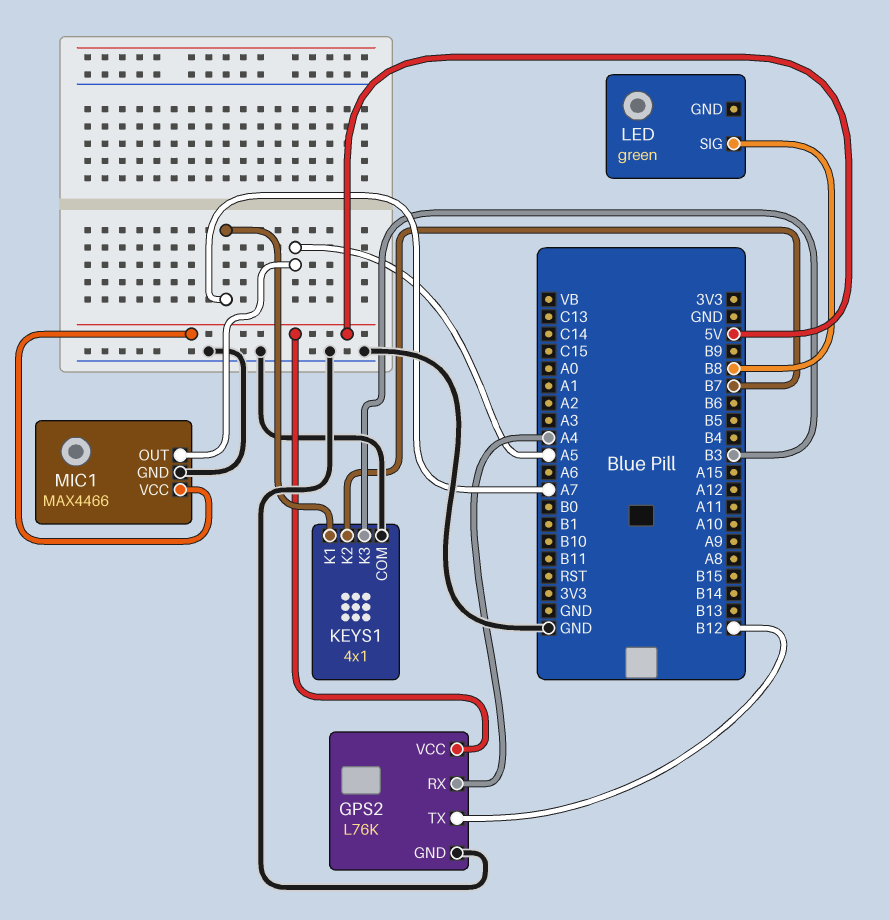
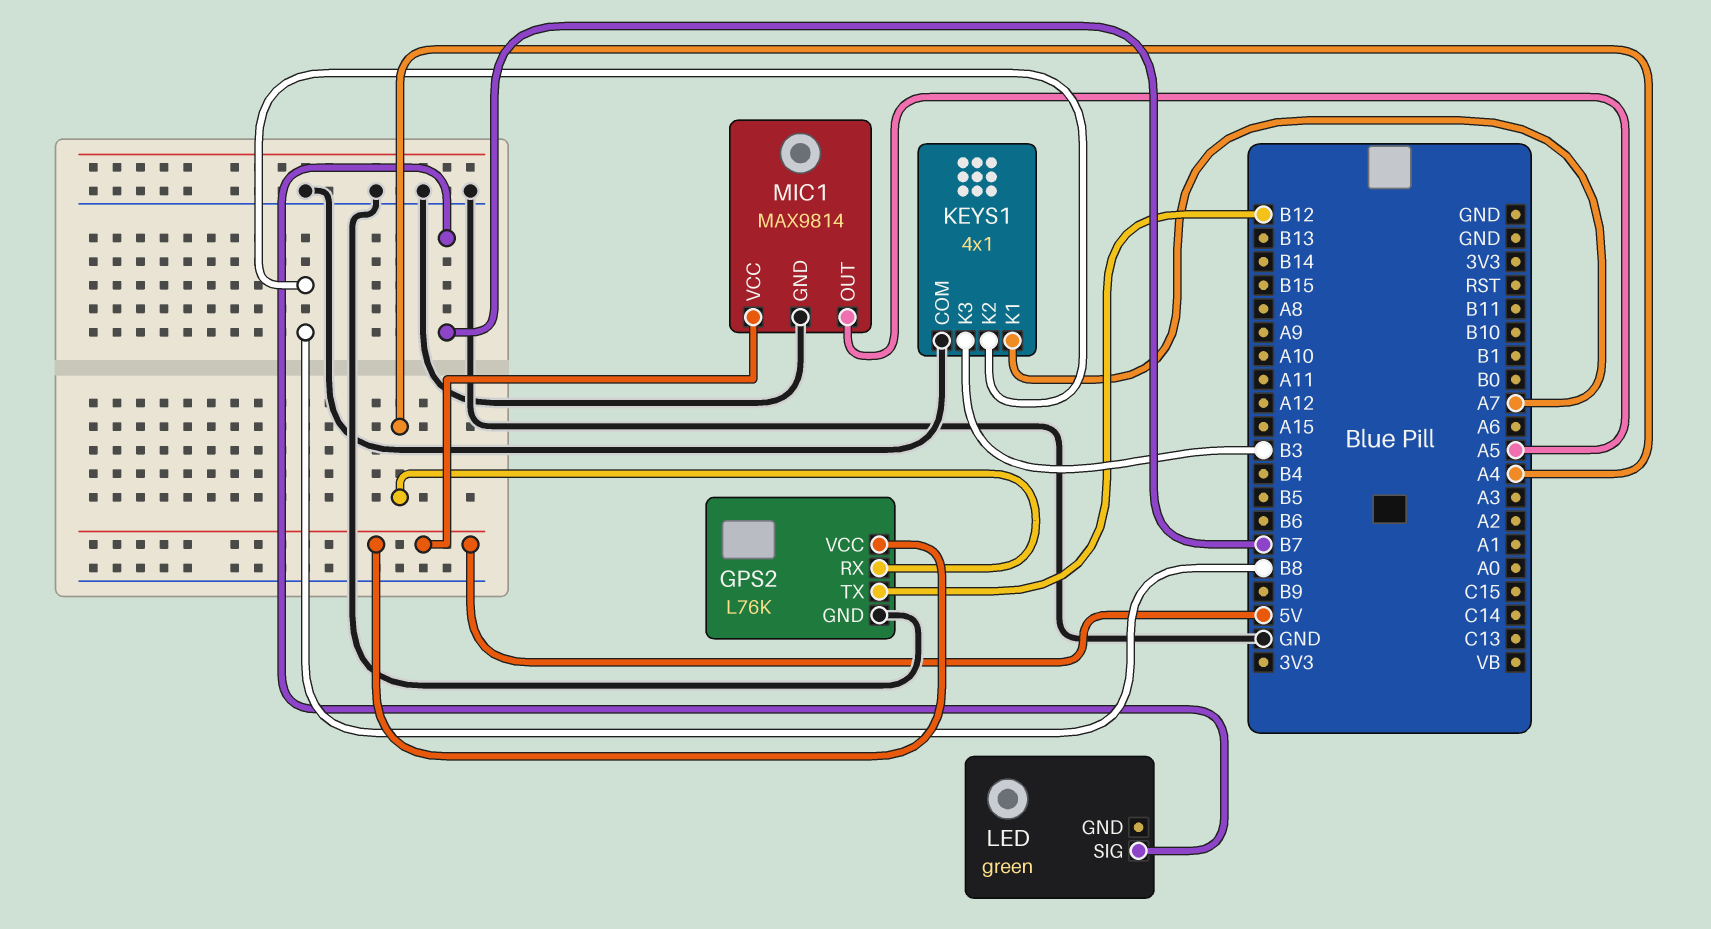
KEYS1 pin K2: B7 -> B8
LED pin SIG: B8 -> B7
MIC1: MAX4466 -> MAX9814

